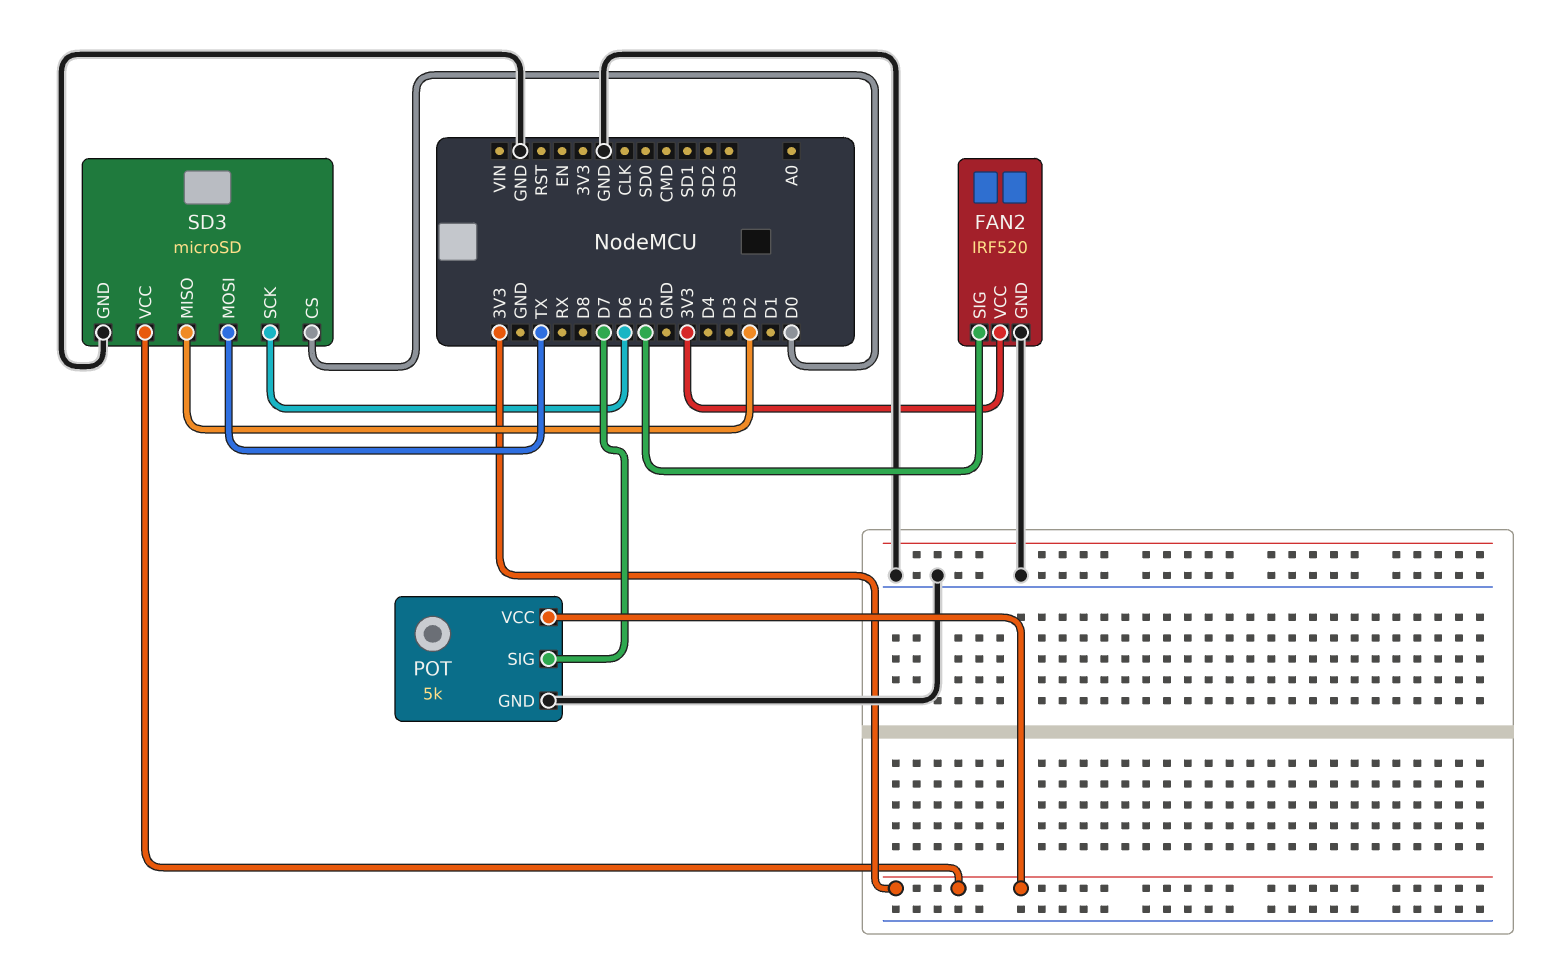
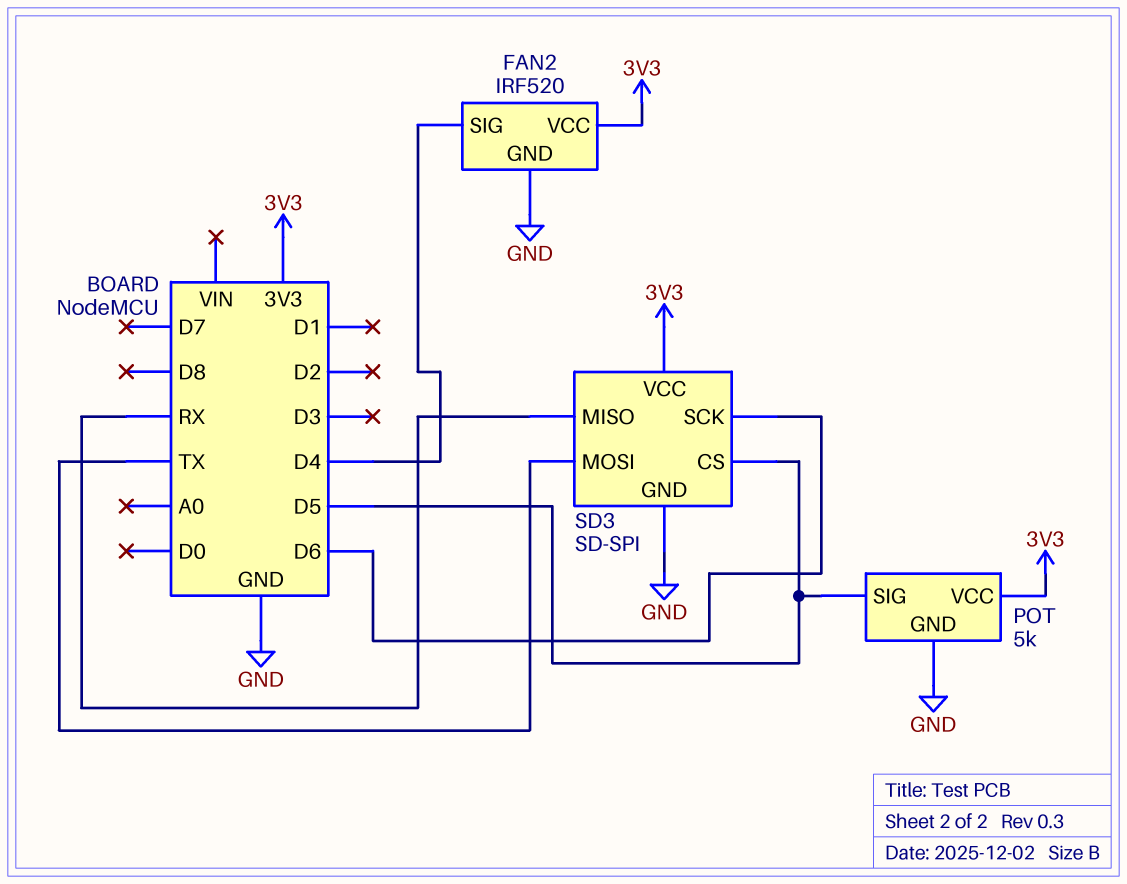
FAN2 pin SIG: D5 -> D4
POT pin SIG: D7 -> D5
SD3: microSD -> SD-SPI
SD3 pin CS: D0 -> D5
SD3 pin MISO: D2 -> RX

